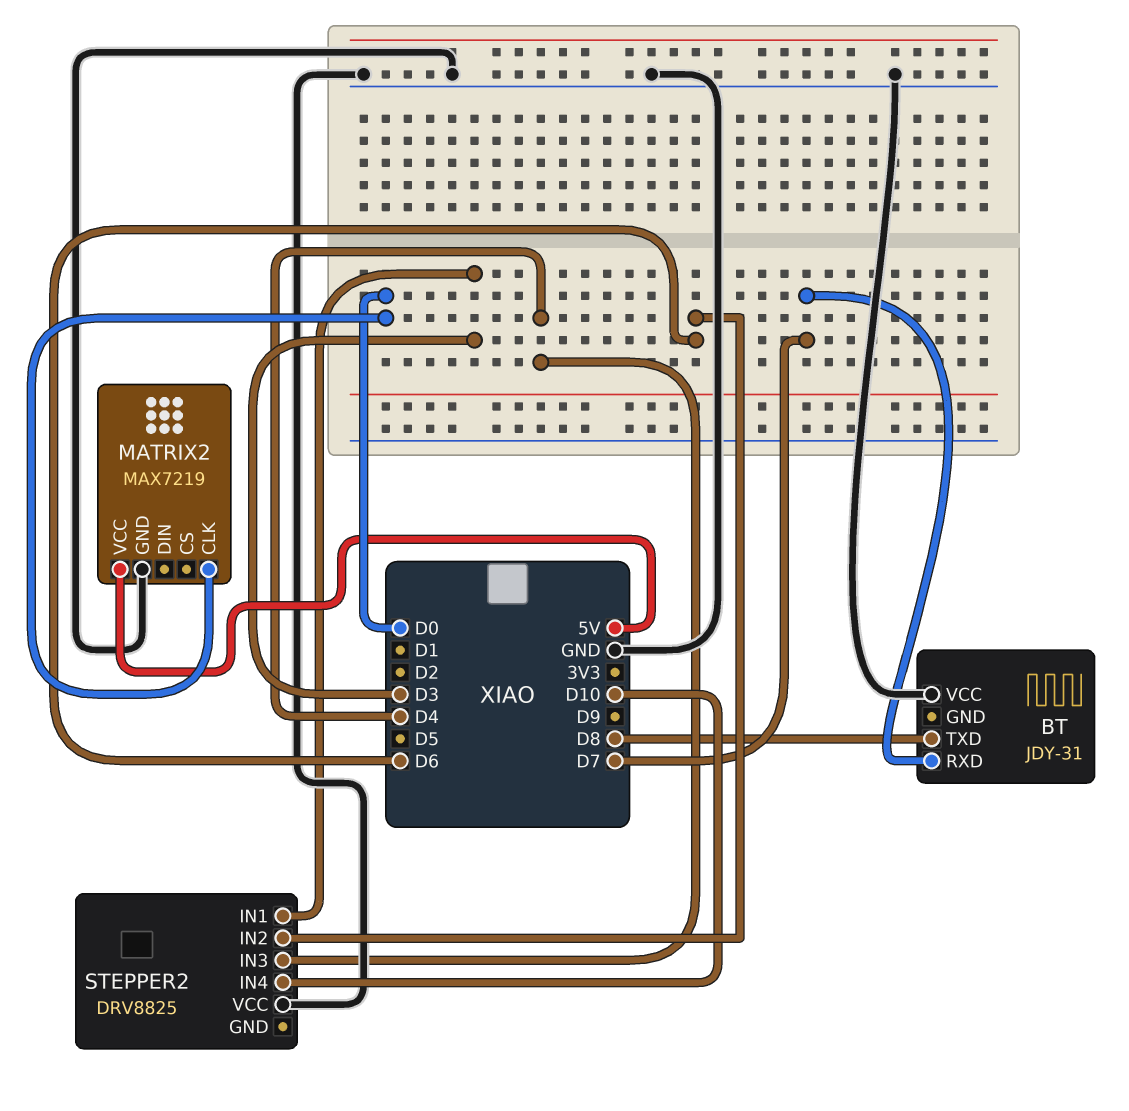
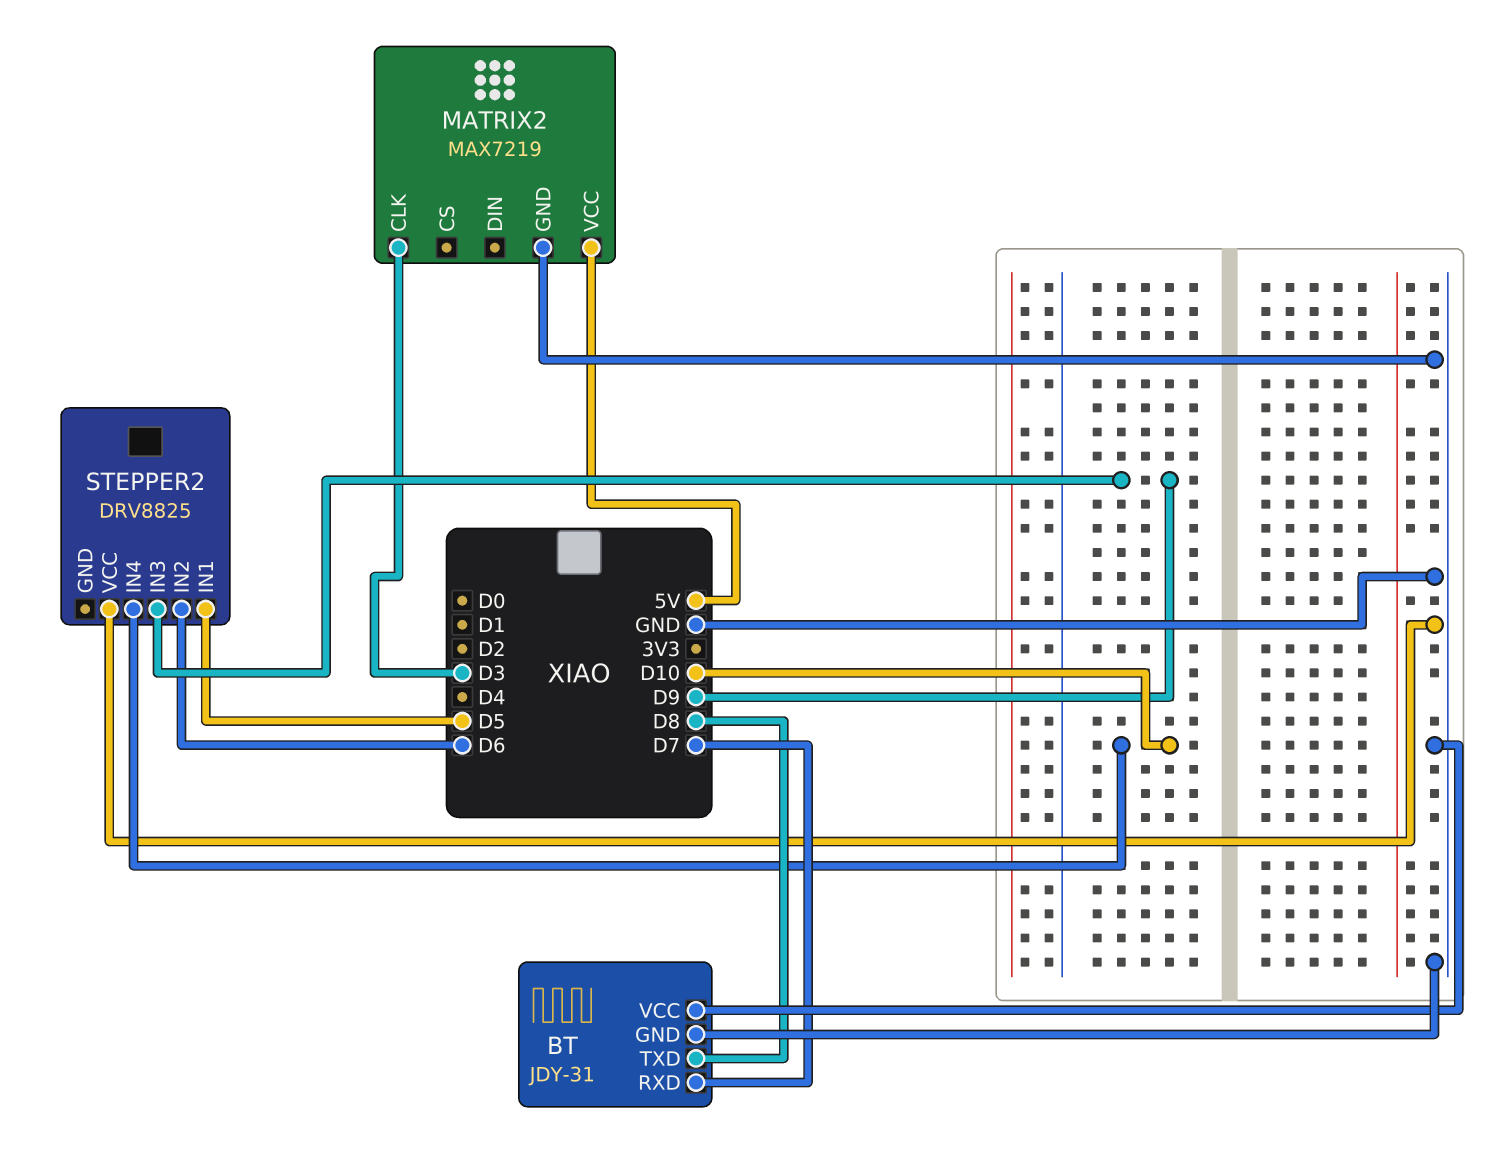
BT pin GND: none -> GND
MATRIX2 pin CLK: D0 -> D3
STEPPER2 pin IN1: D3 -> D5
STEPPER2 pin IN3: D4 -> D9

